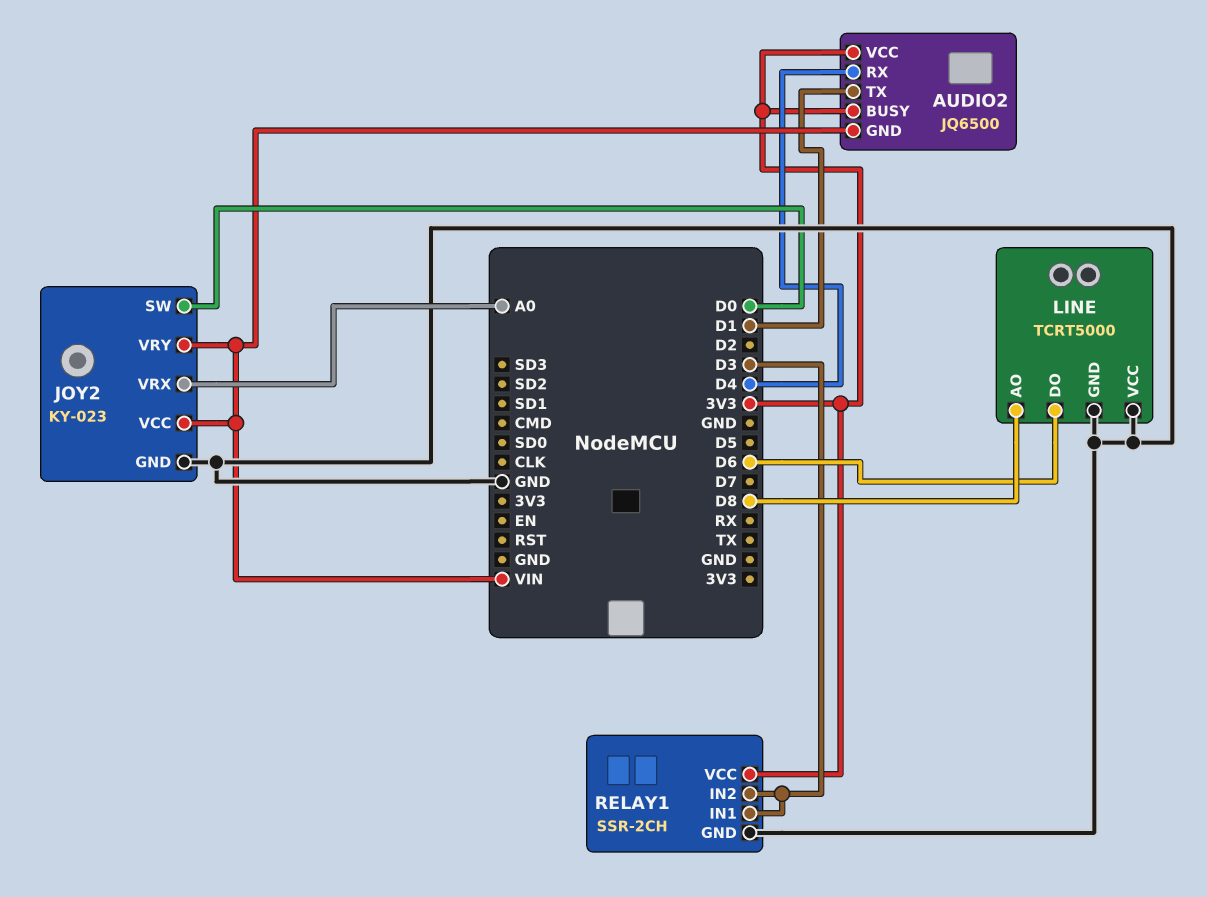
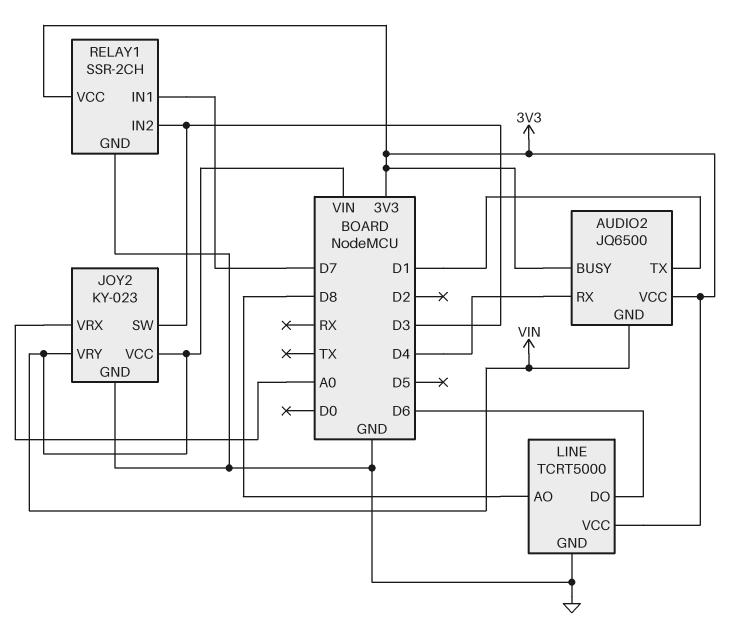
JOY2 pin SW: D0 -> D3
LINE pin VCC: GND -> 3V3
RELAY1 pin IN1: D3 -> D7

